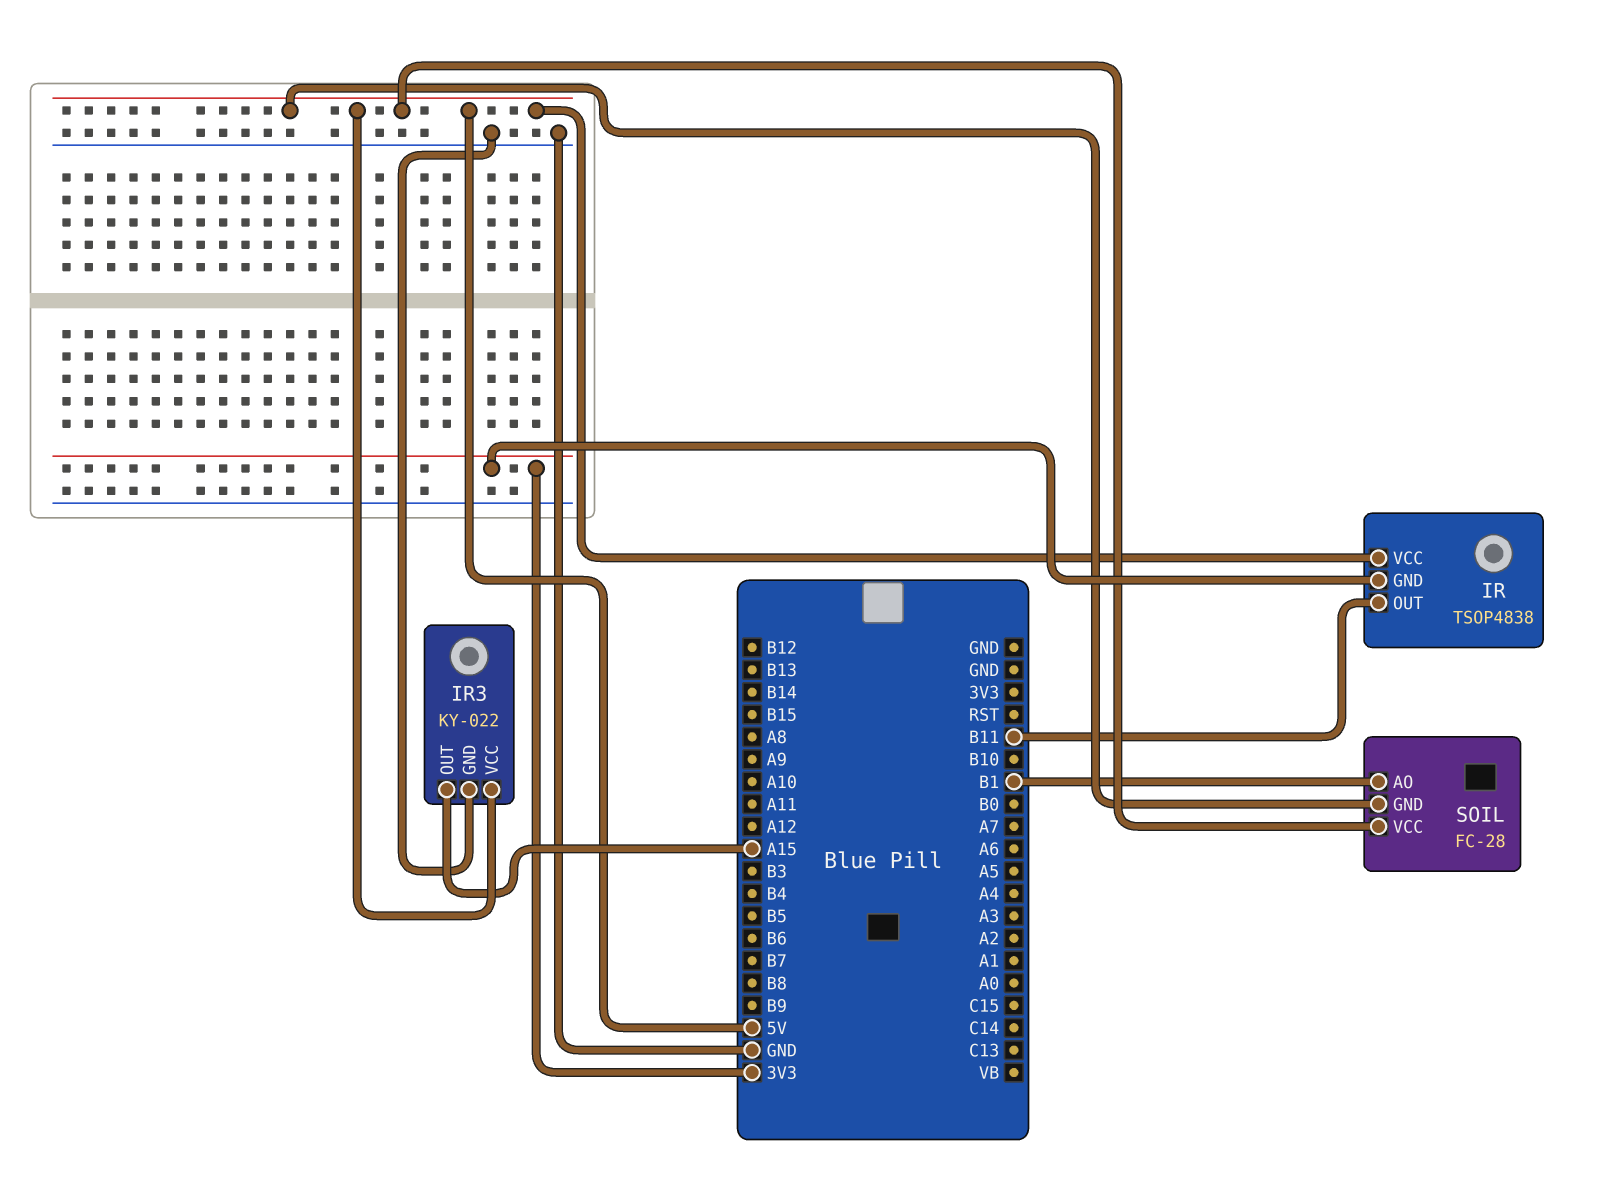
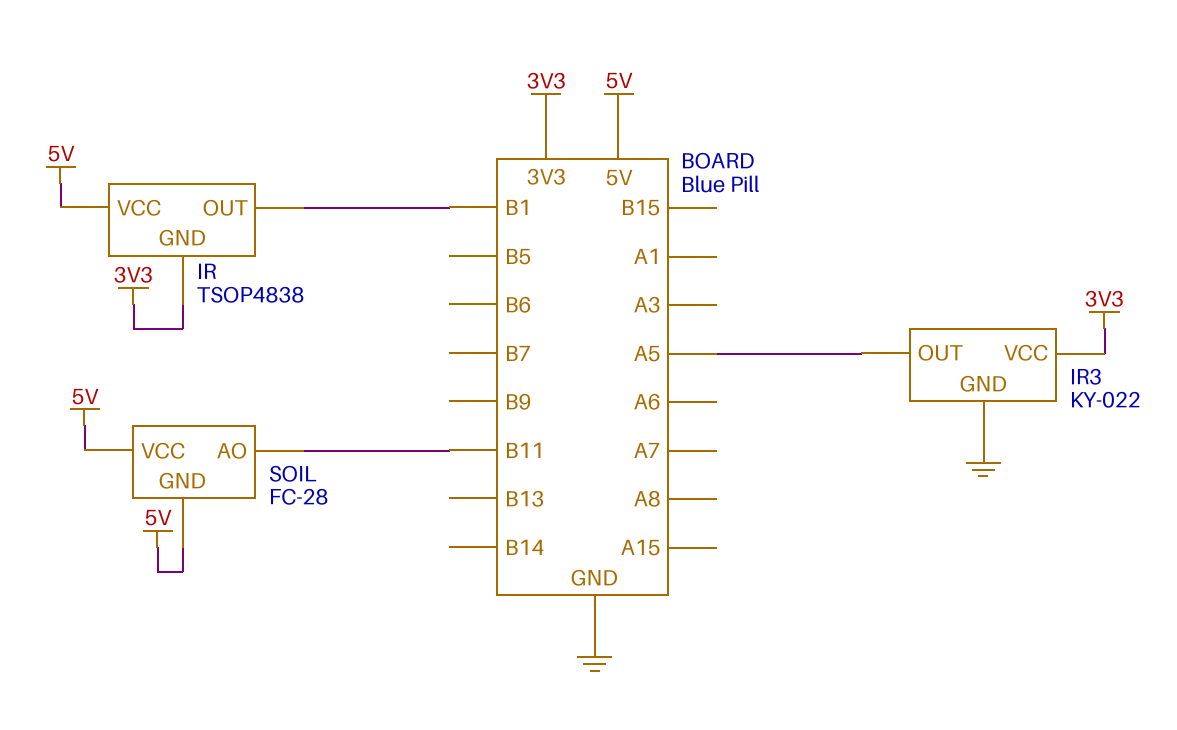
IR pin OUT: B11 -> B1
IR3 pin OUT: A15 -> A5
IR3 pin VCC: 5V -> 3V3
SOIL pin AO: B1 -> B11

